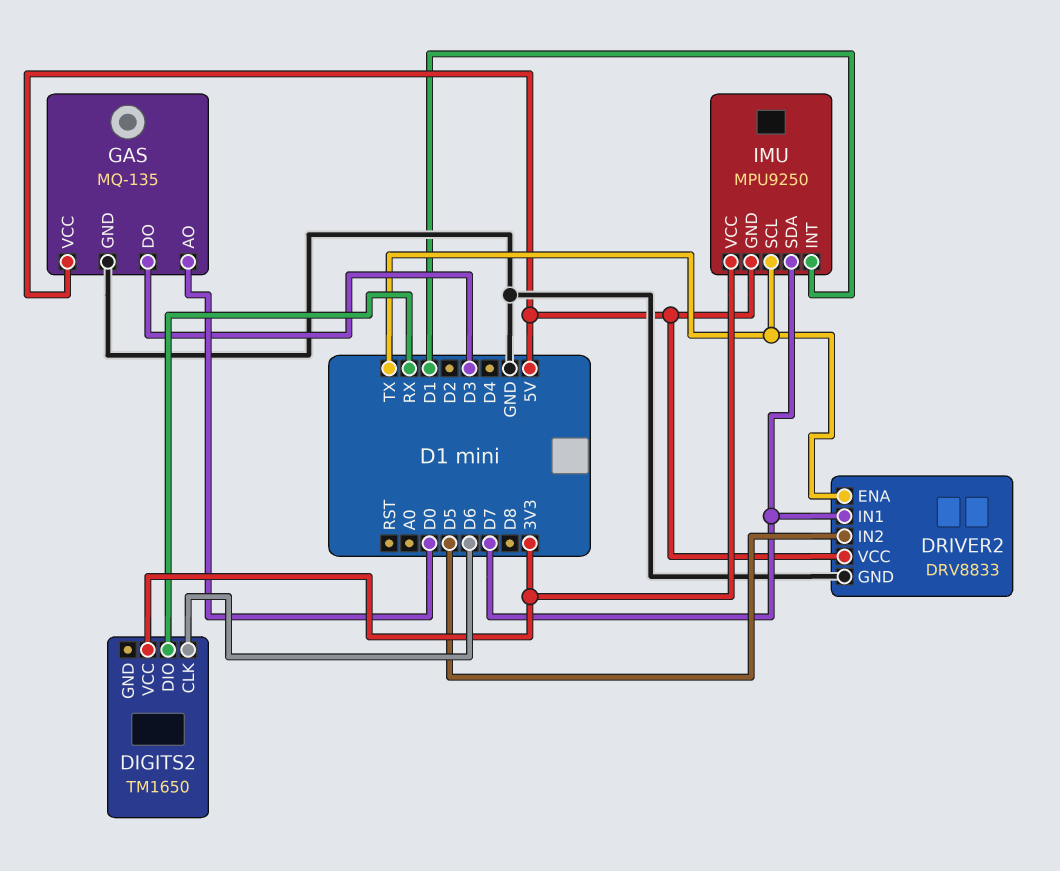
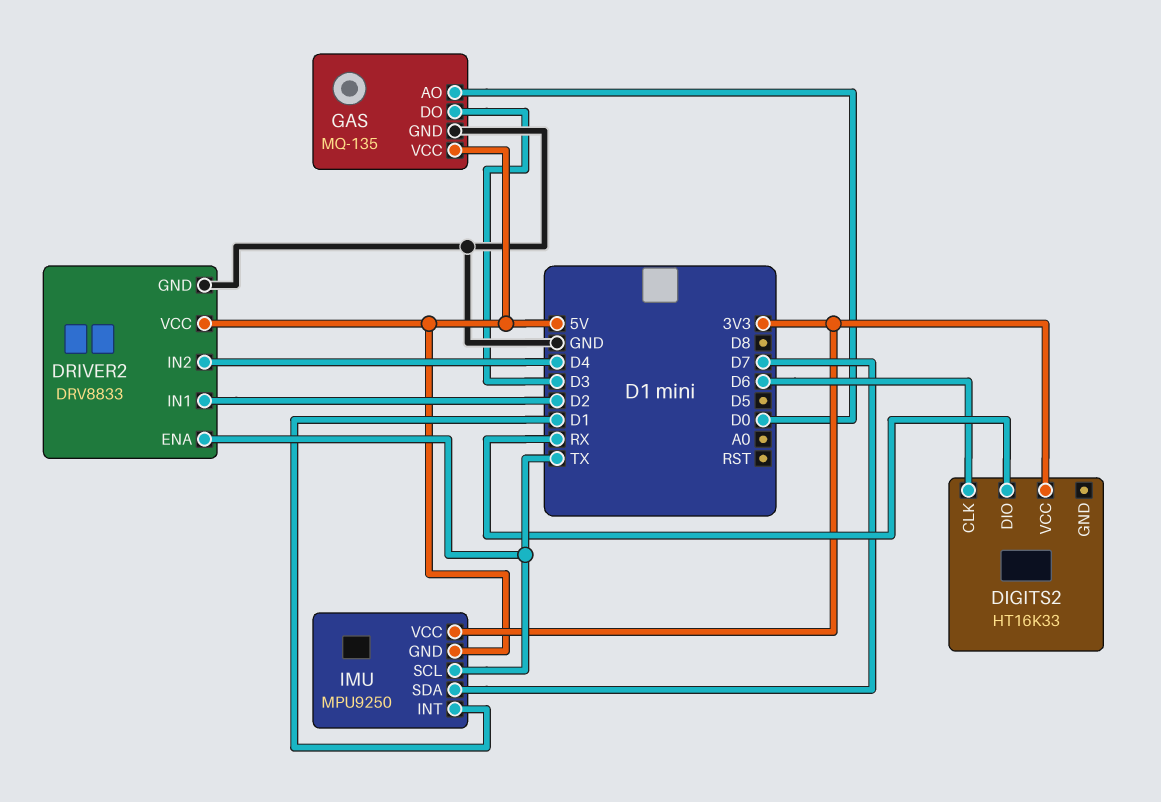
DIGITS2: TM1650 -> HT16K33
DRIVER2 pin IN1: D7 -> D2
DRIVER2 pin IN2: D5 -> D4

